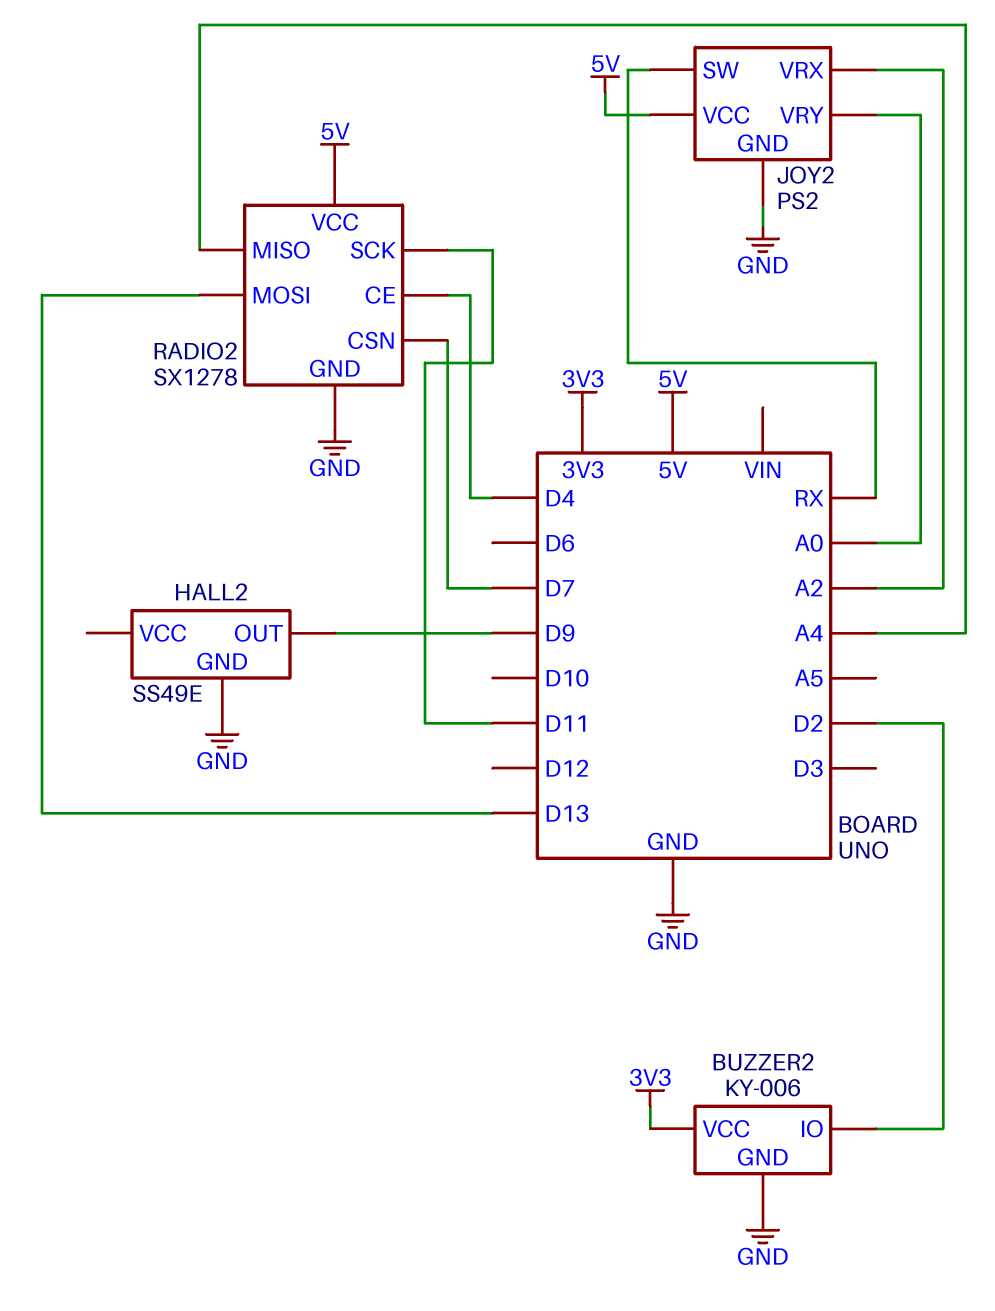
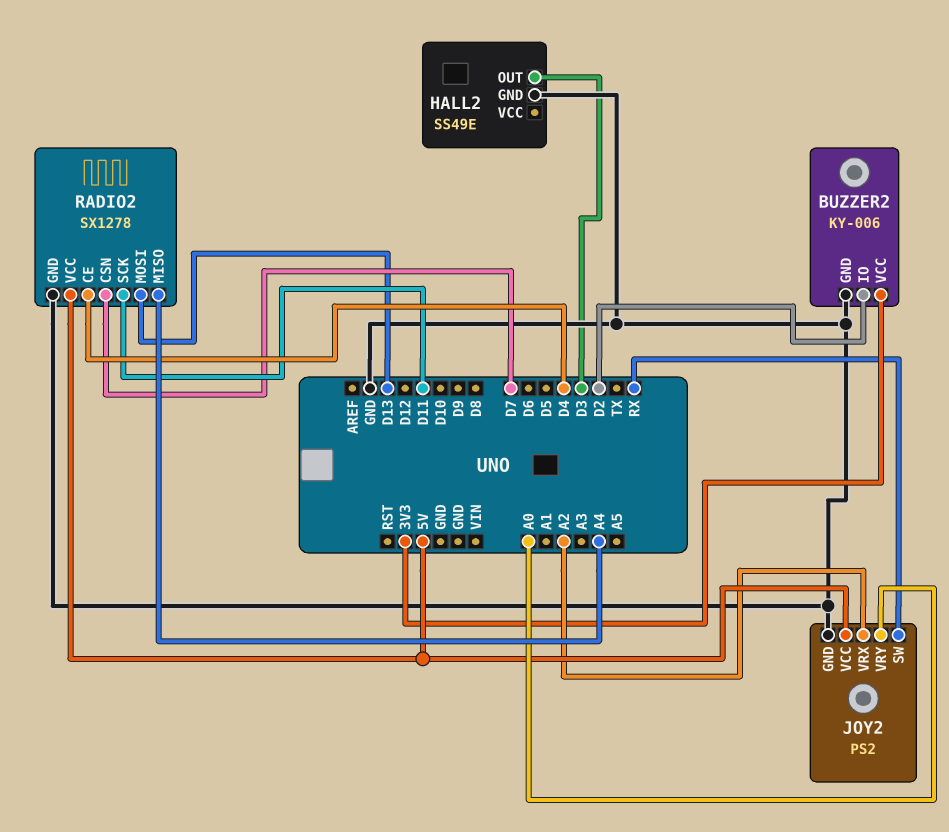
HALL2 pin OUT: D9 -> D3

